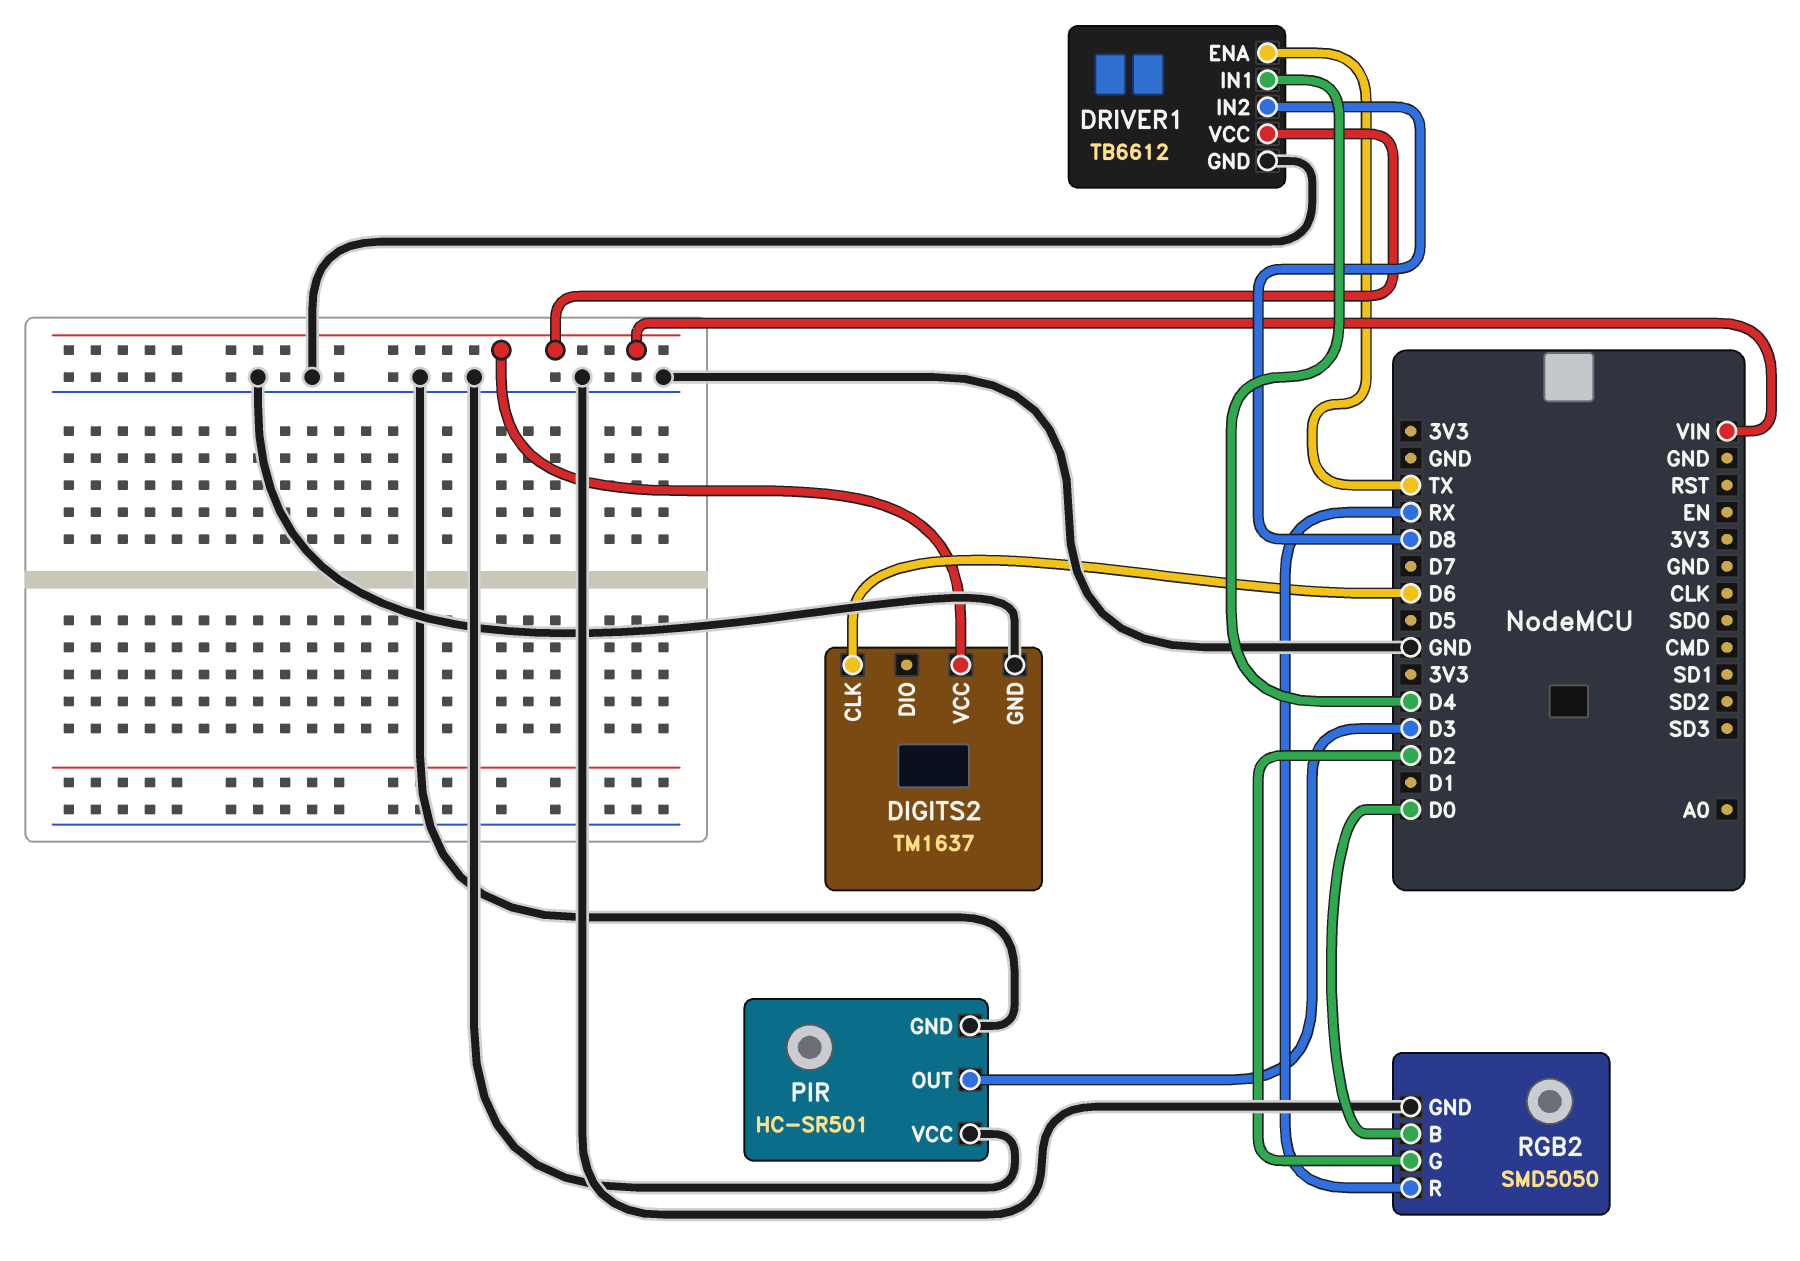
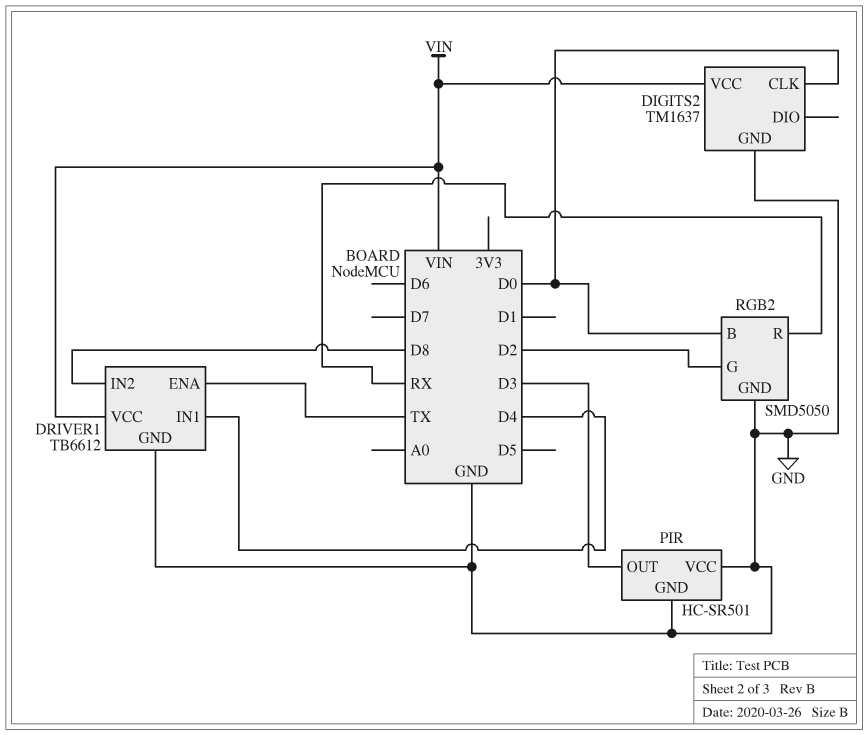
DIGITS2 pin CLK: D6 -> D0

